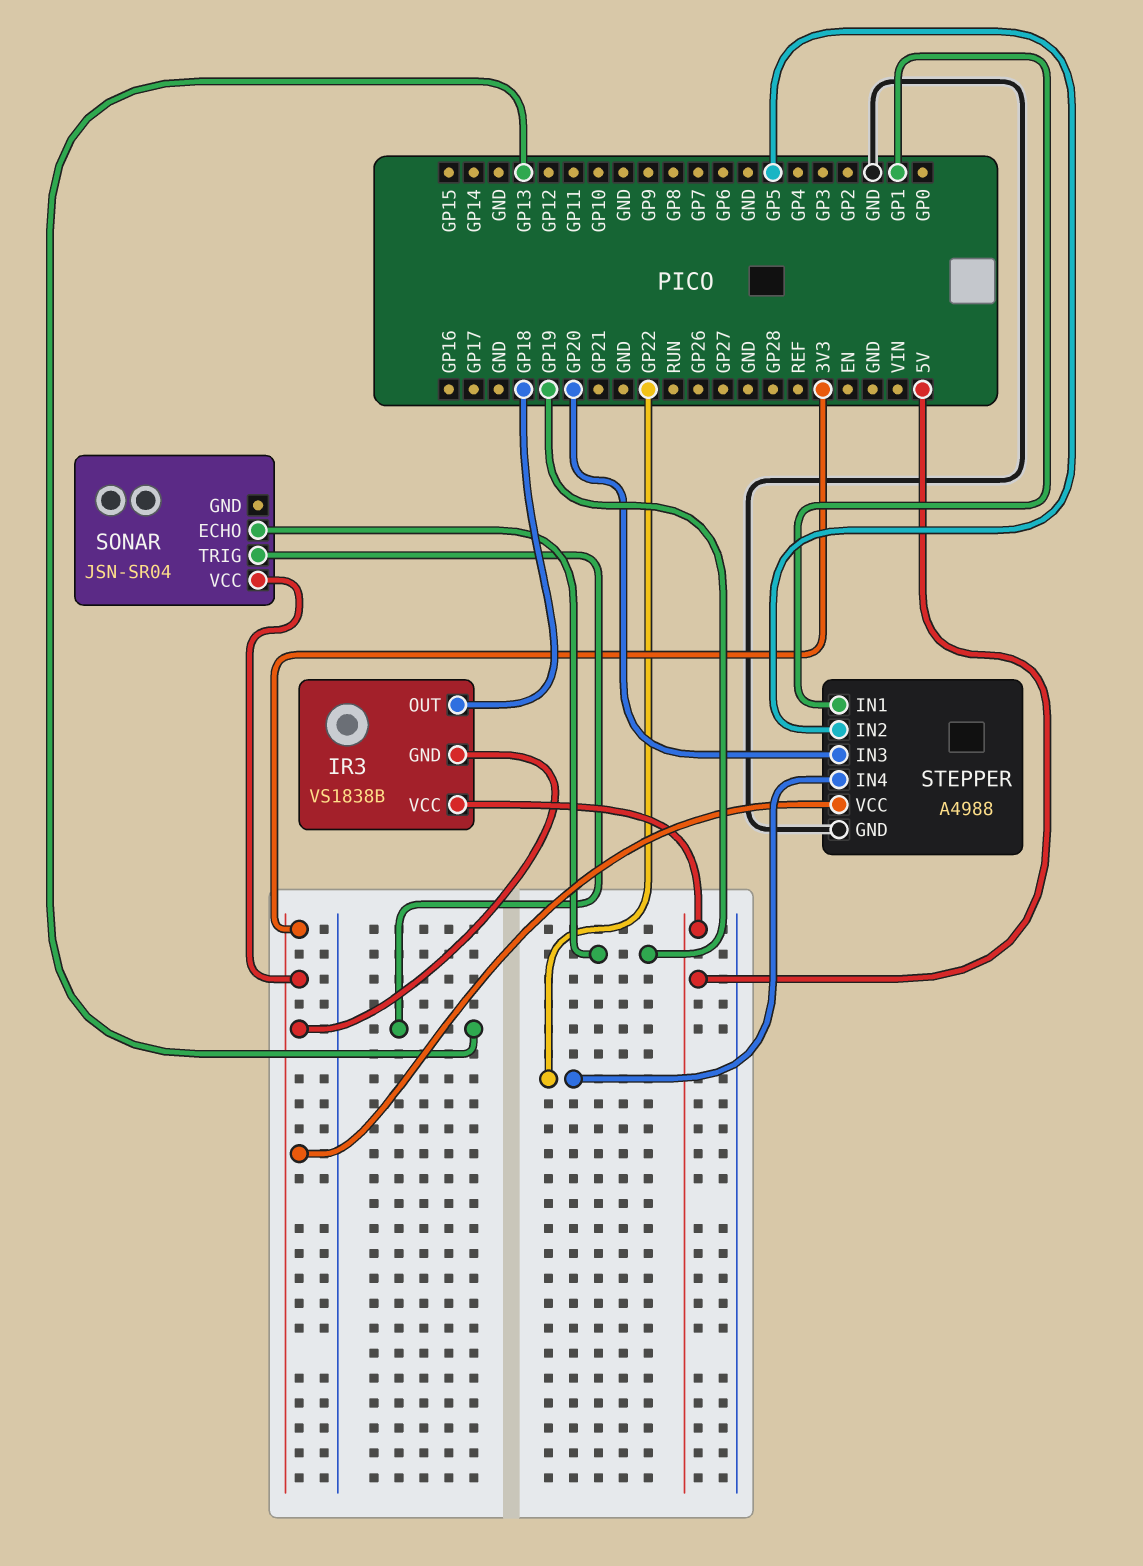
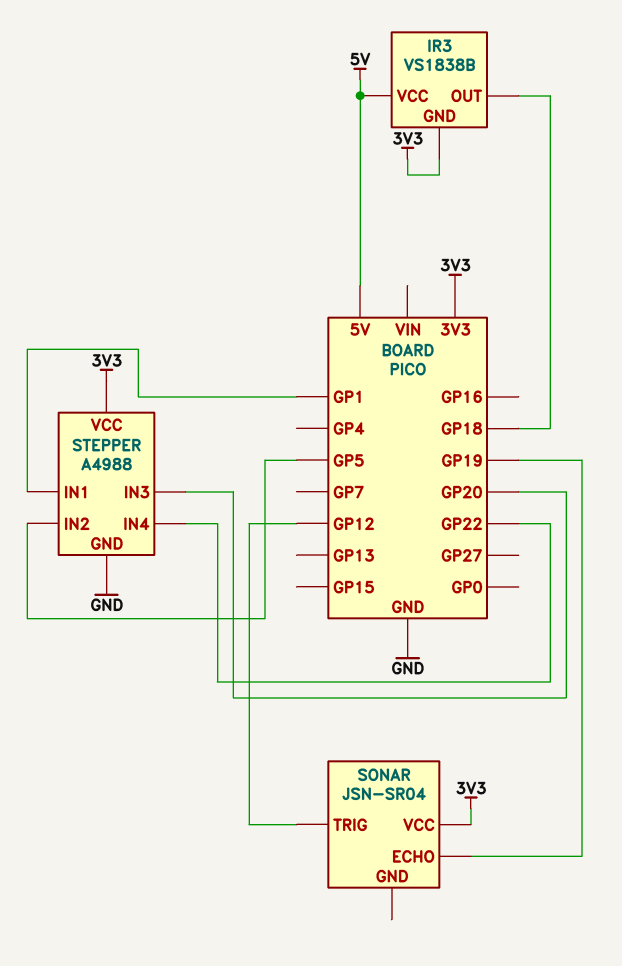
SONAR pin TRIG: GP13 -> GP12

